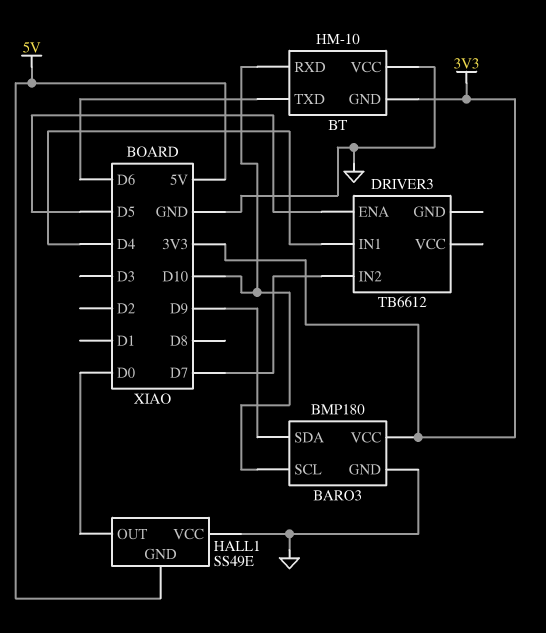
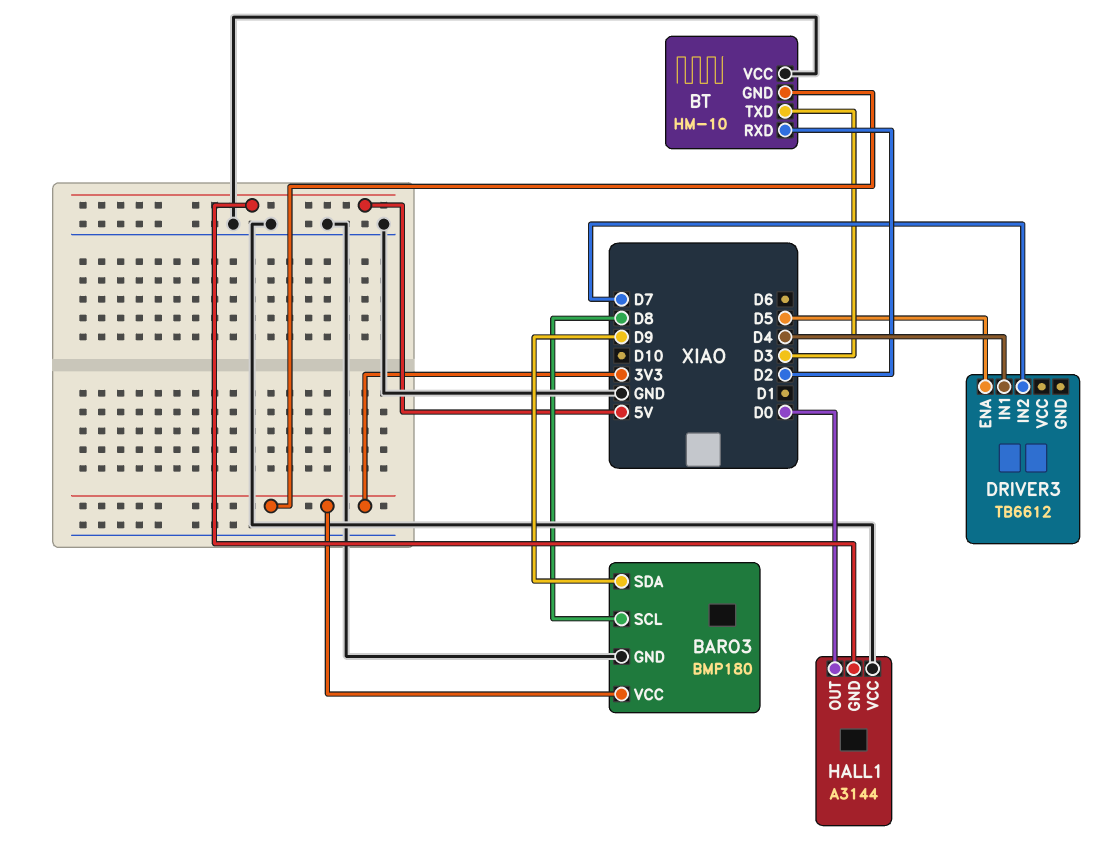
BARO3 pin SCL: D10 -> D8
BT pin RXD: D10 -> D2
BT pin TXD: D6 -> D3
HALL1: SS49E -> A3144

